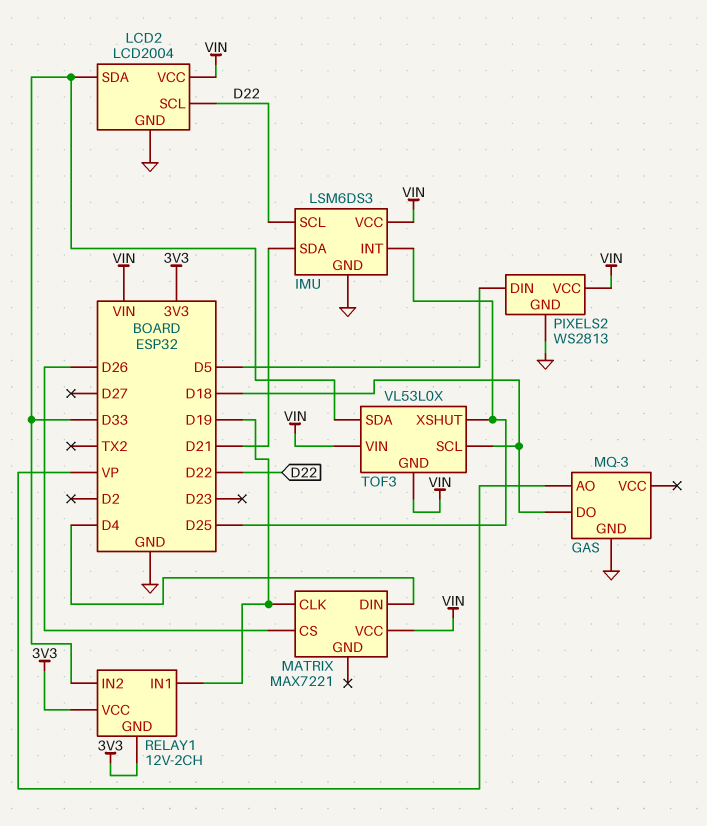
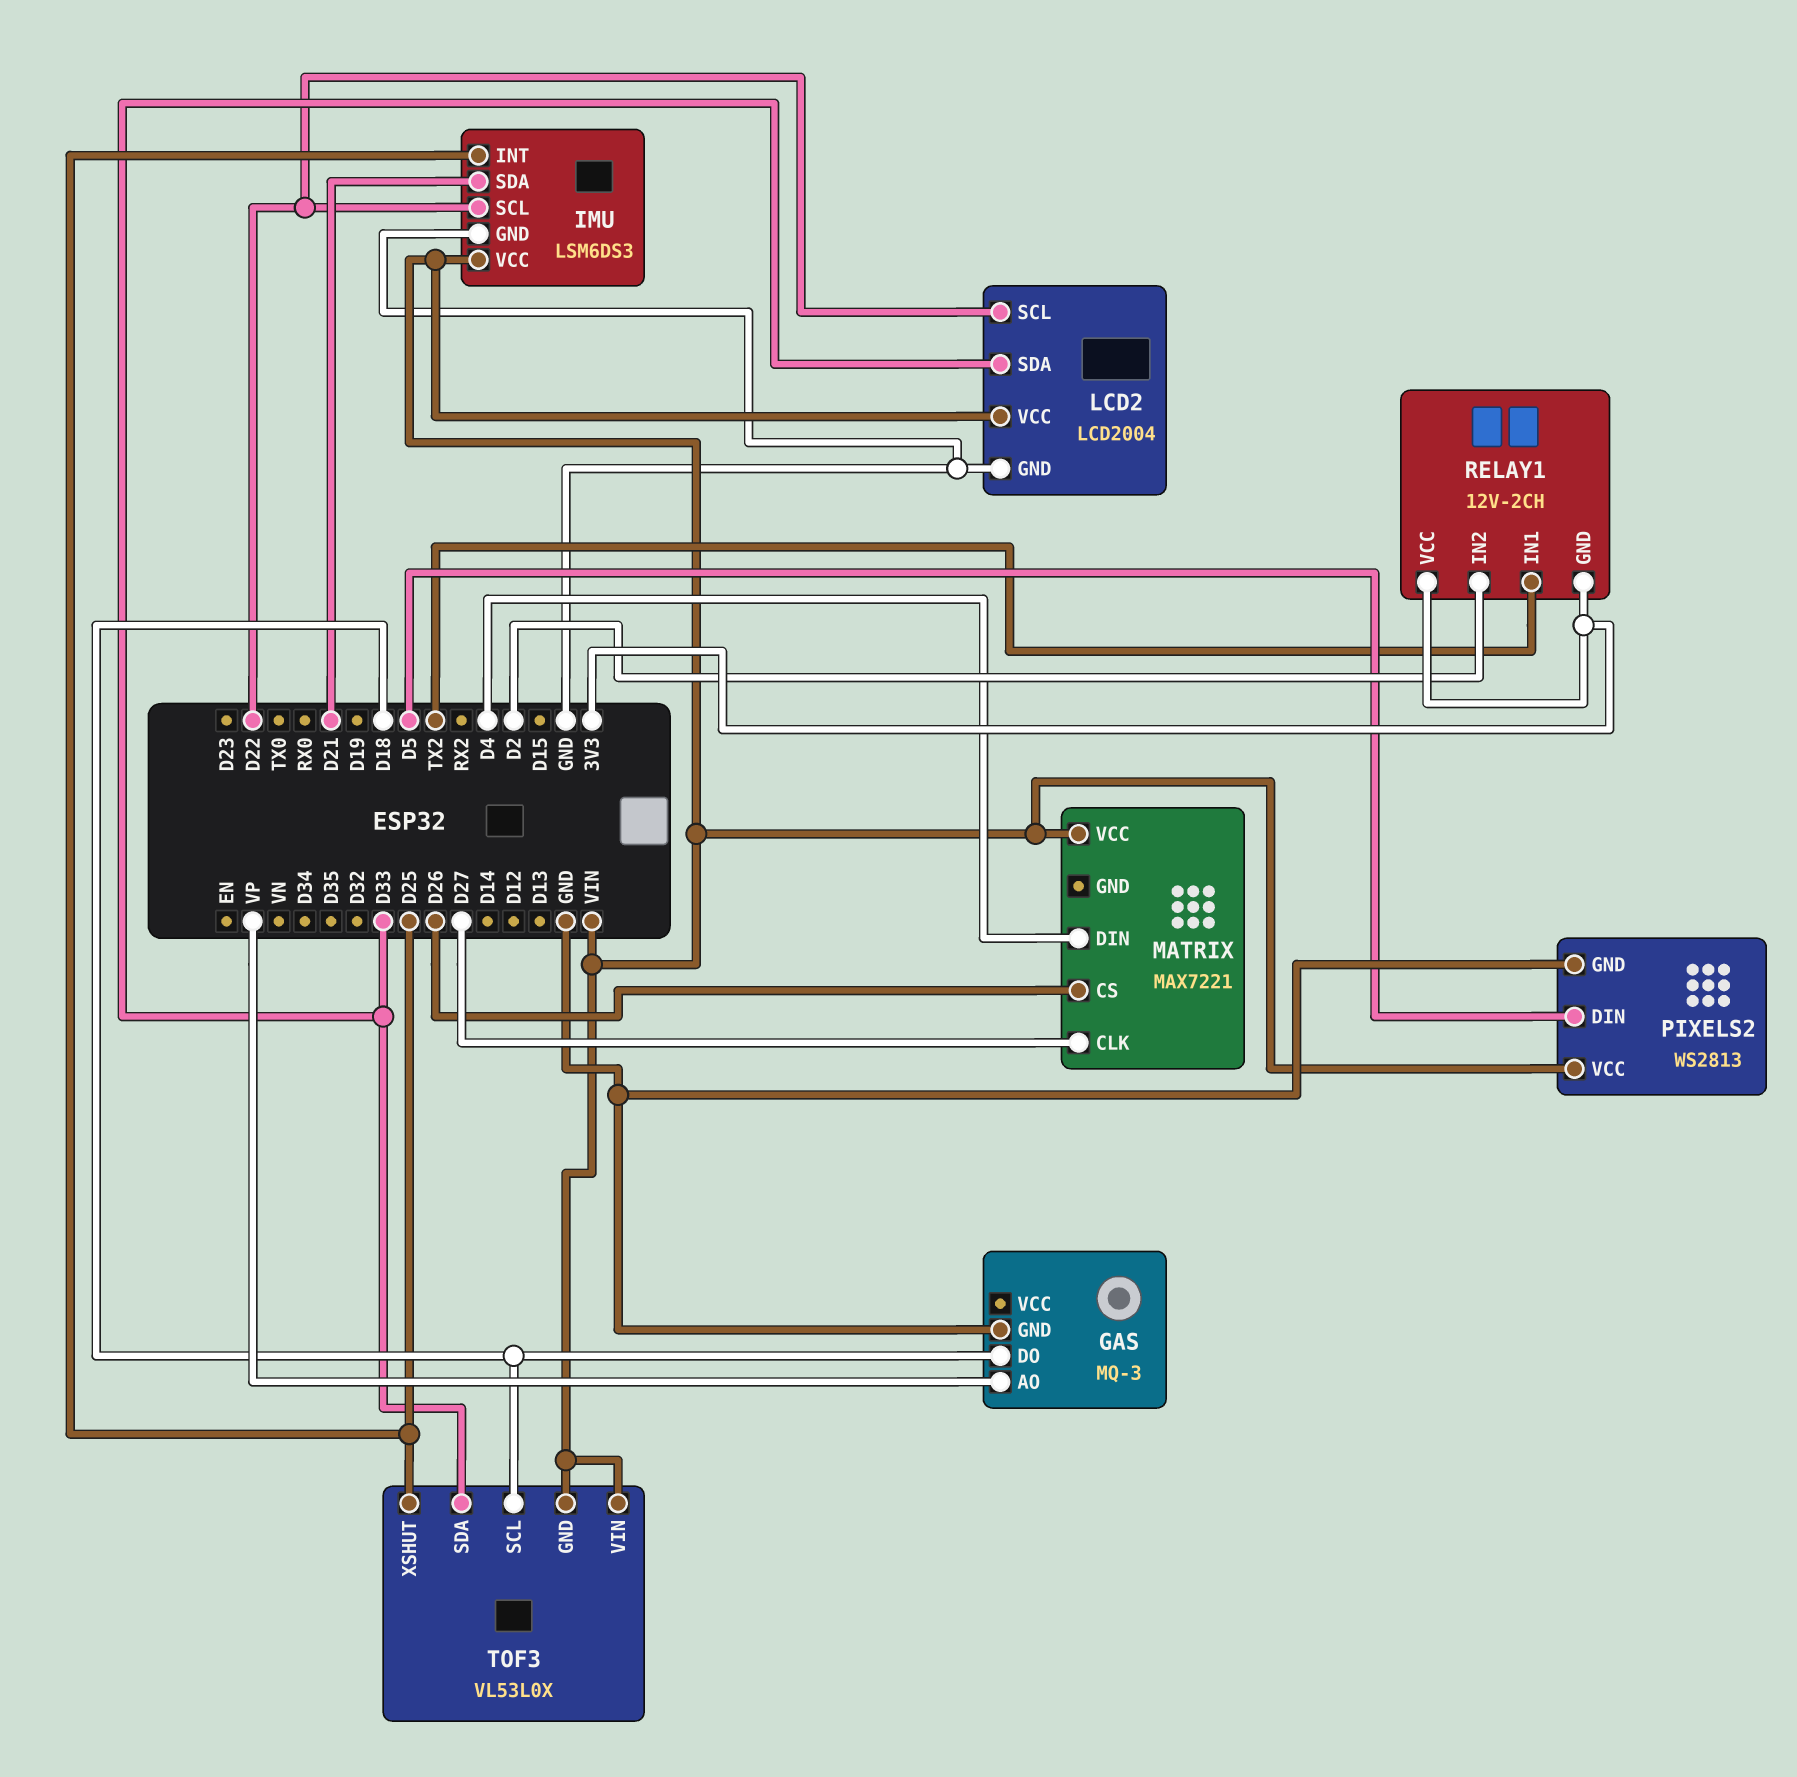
MATRIX pin CLK: D19 -> D27
RELAY1 pin IN1: D19 -> TX2
RELAY1 pin IN2: D33 -> D2

